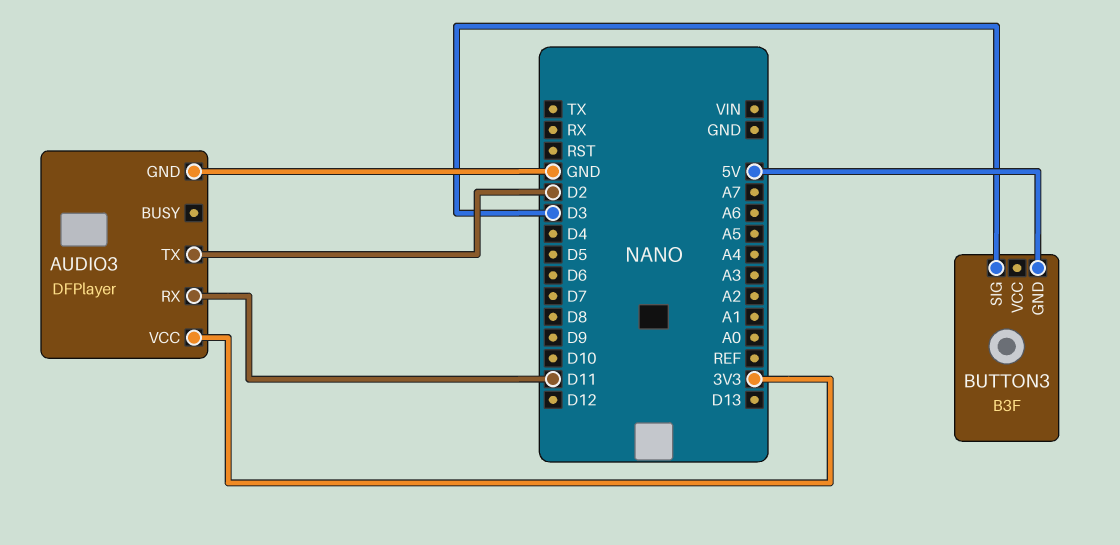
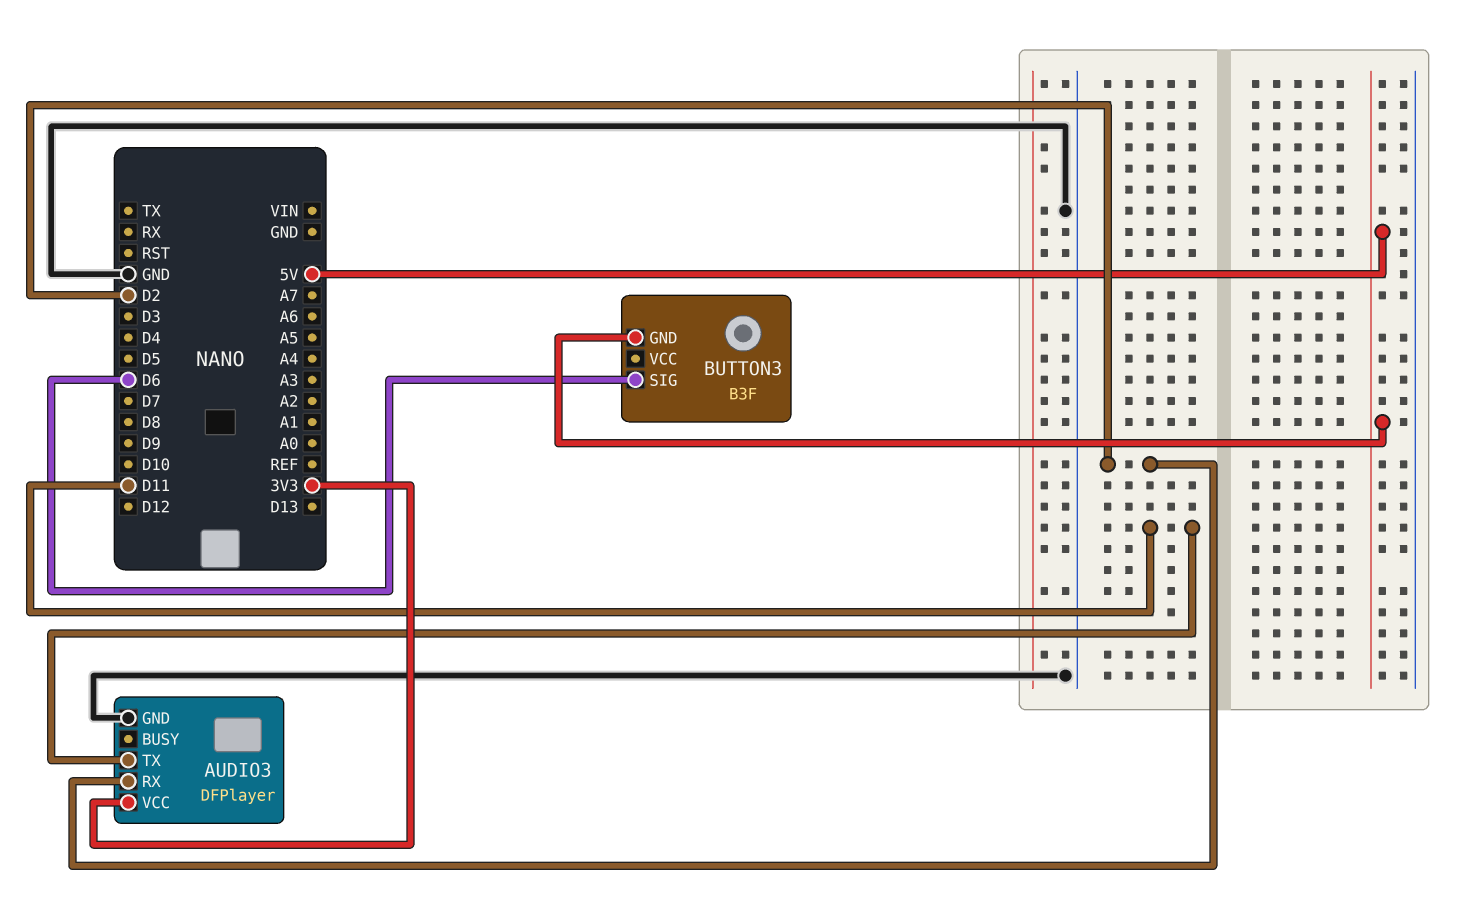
AUDIO3 pin RX: D11 -> D2
AUDIO3 pin TX: D2 -> D11
BUTTON3 pin SIG: D3 -> D6

